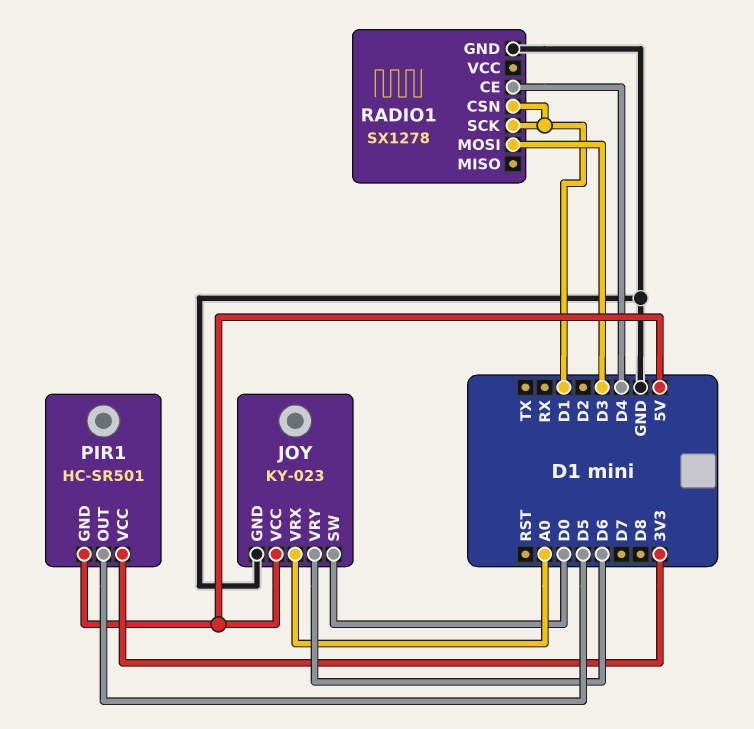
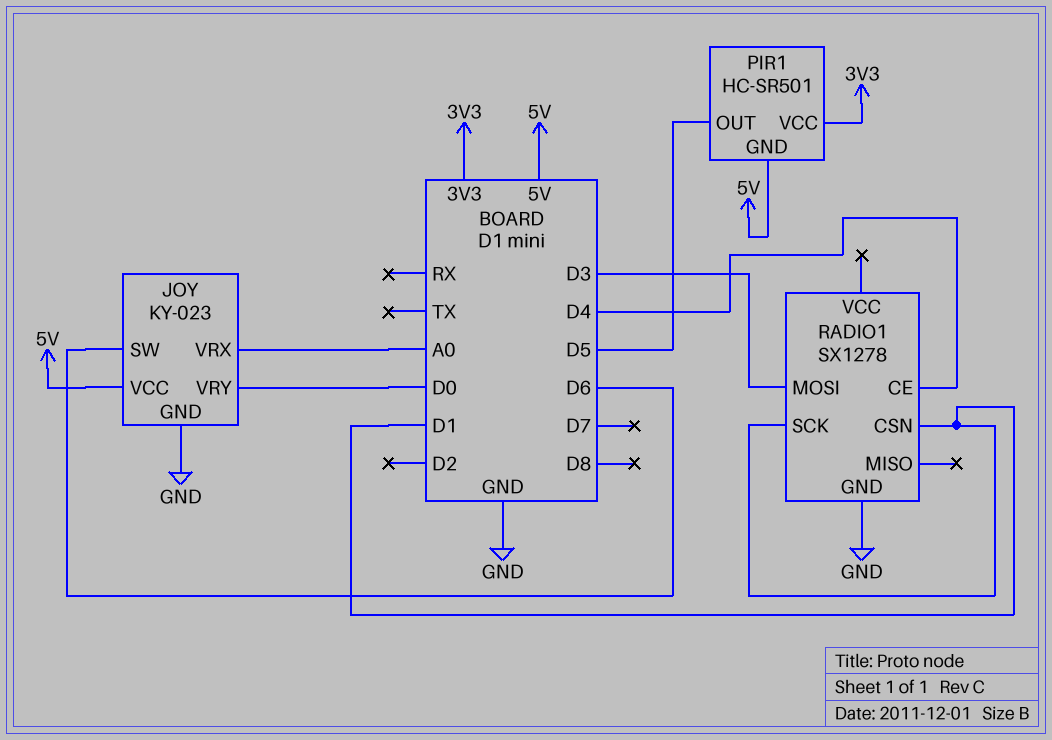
JOY pin SW: D0 -> D6
JOY pin VRY: D6 -> D0

